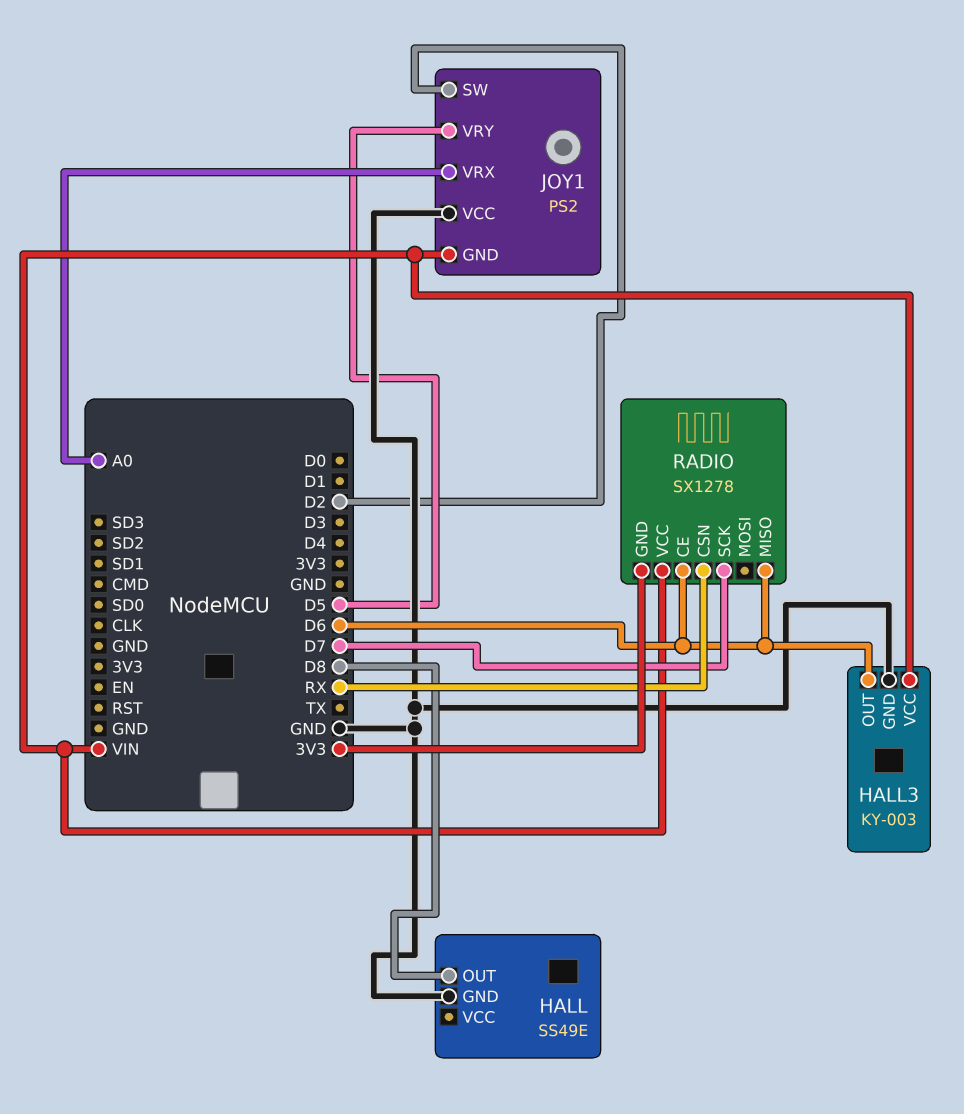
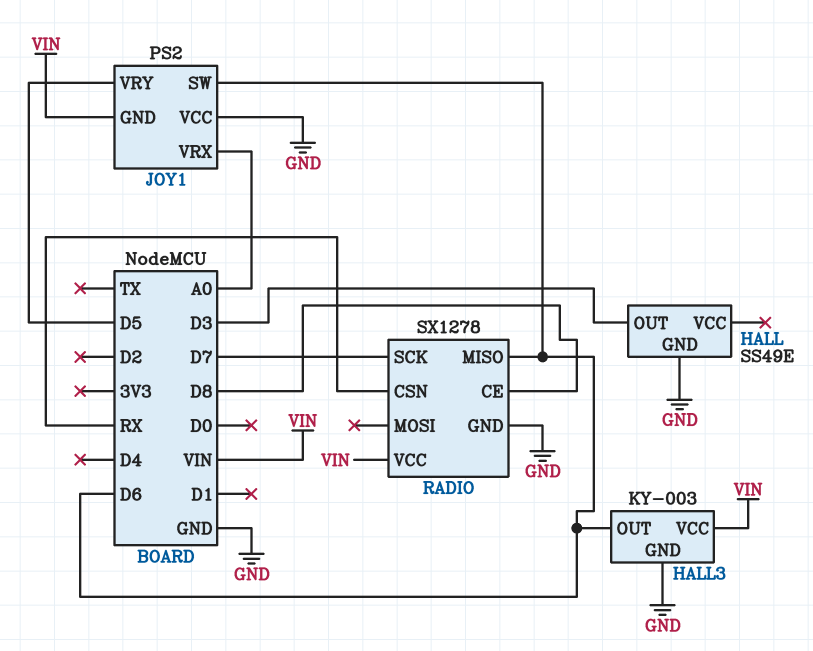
HALL pin OUT: D8 -> D3
JOY1 pin SW: D2 -> D6
RADIO pin CE: D6 -> D8
RADIO pin GND: 3V3 -> GND

